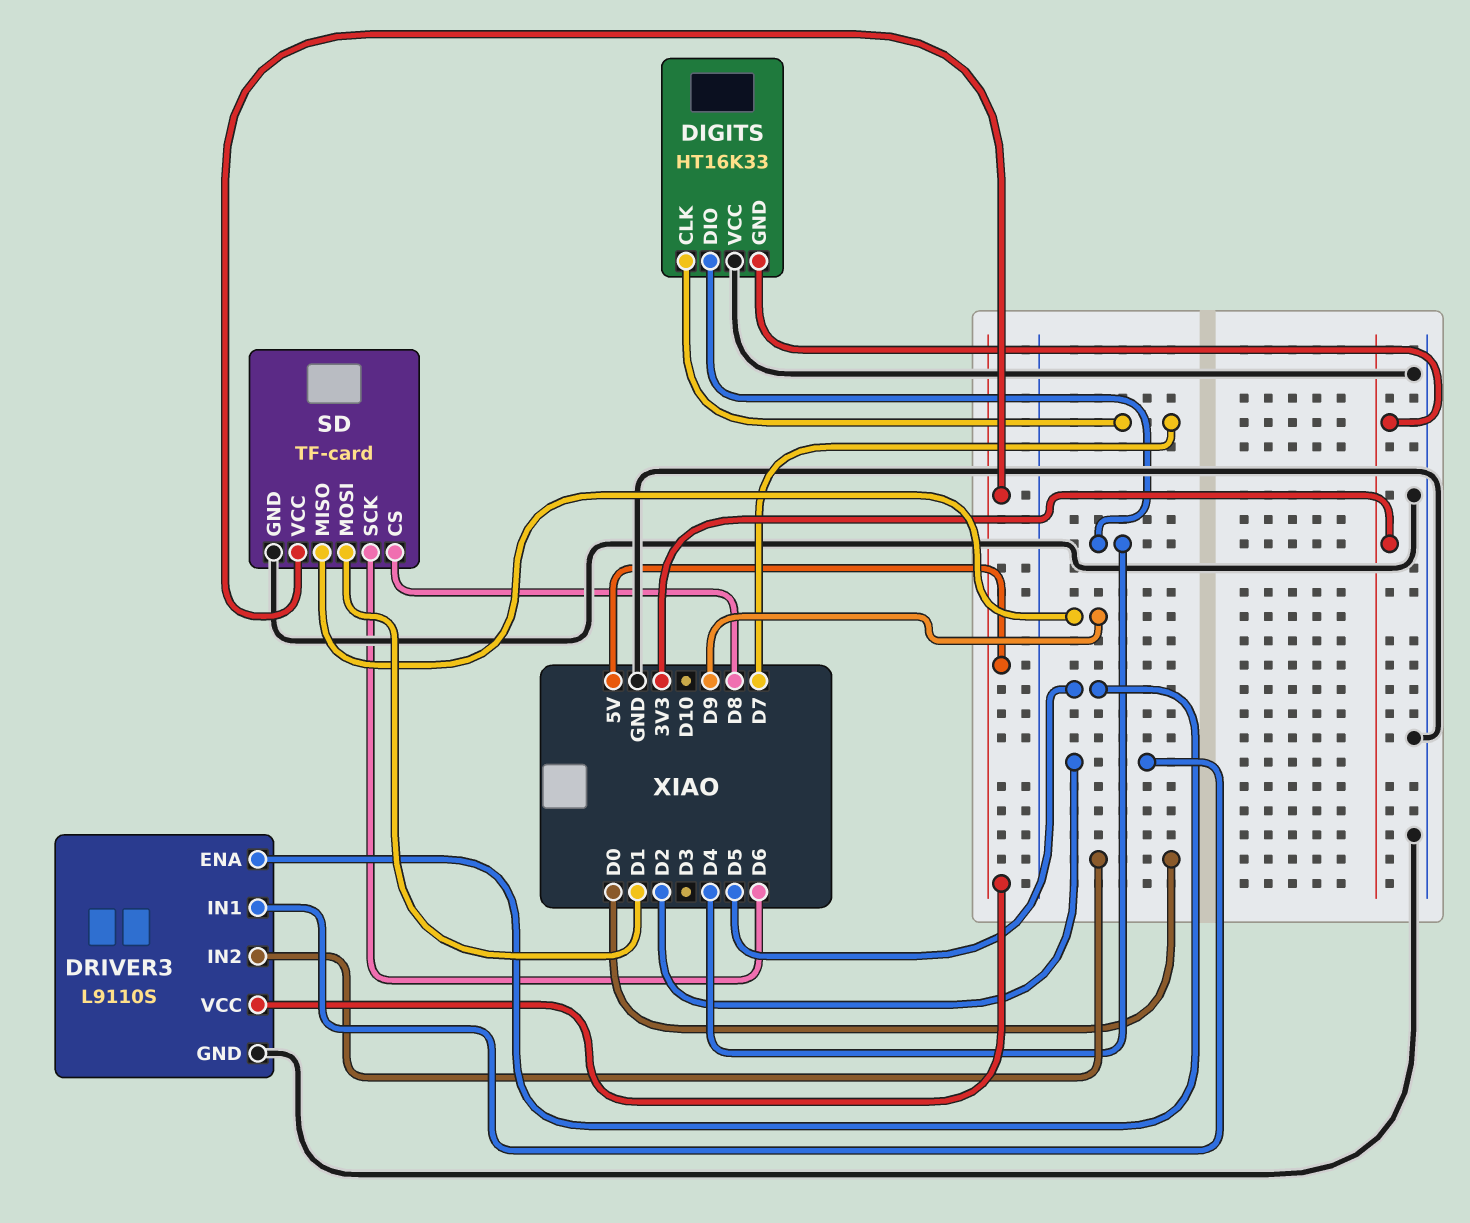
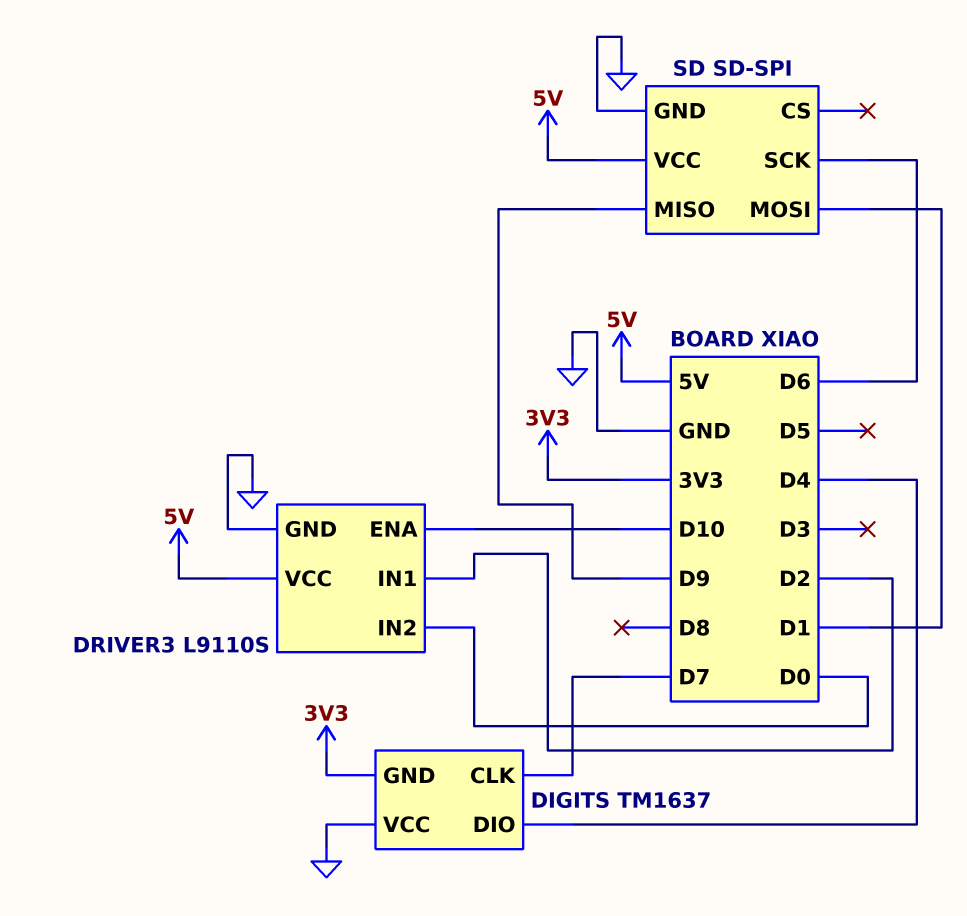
DIGITS: HT16K33 -> TM1637
DRIVER3 pin ENA: D5 -> D10
SD: TF-card -> SD-SPI
SD pin CS: D8 -> none

